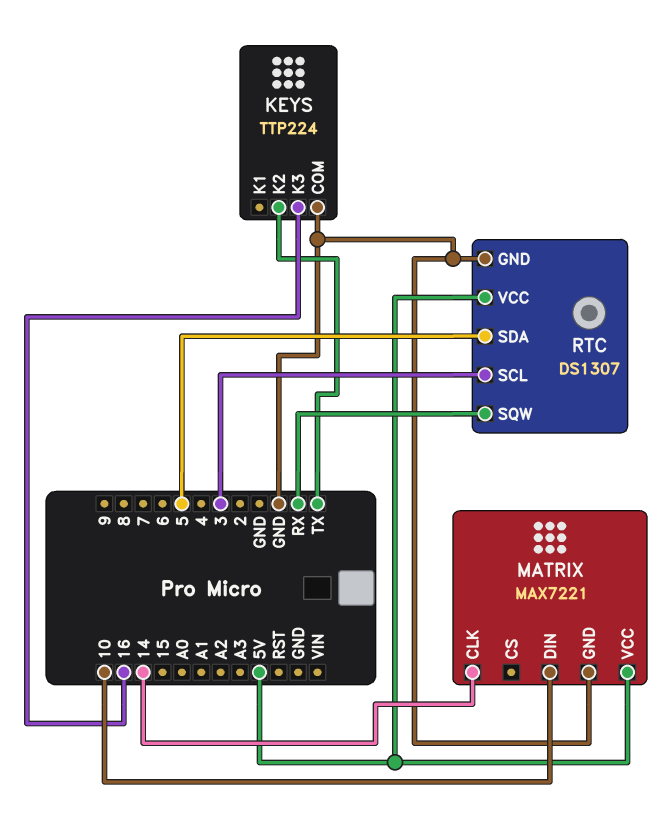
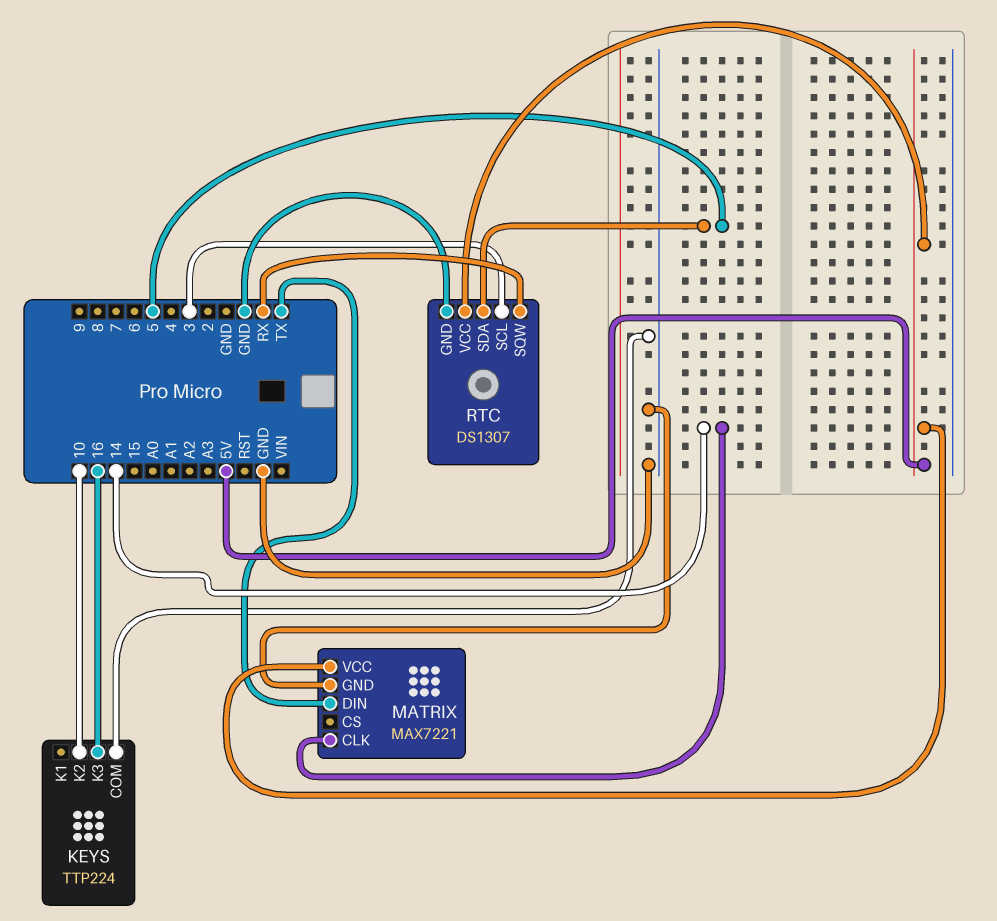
KEYS pin K2: TX -> 10
MATRIX pin DIN: 10 -> TX

